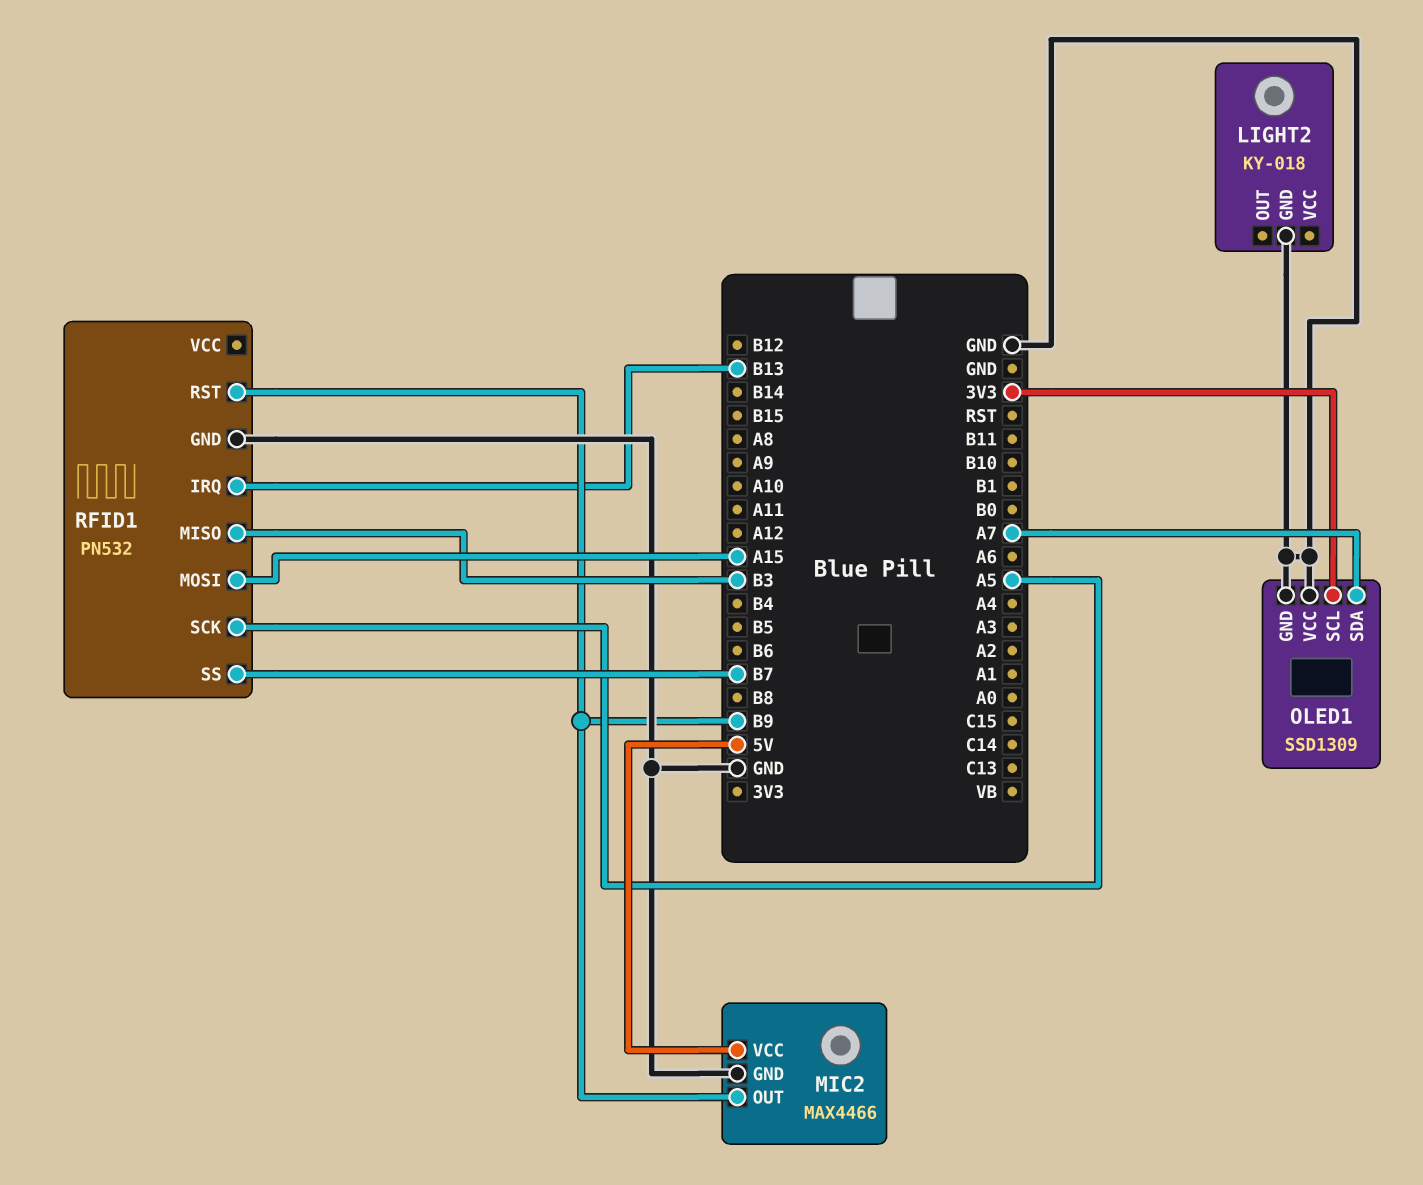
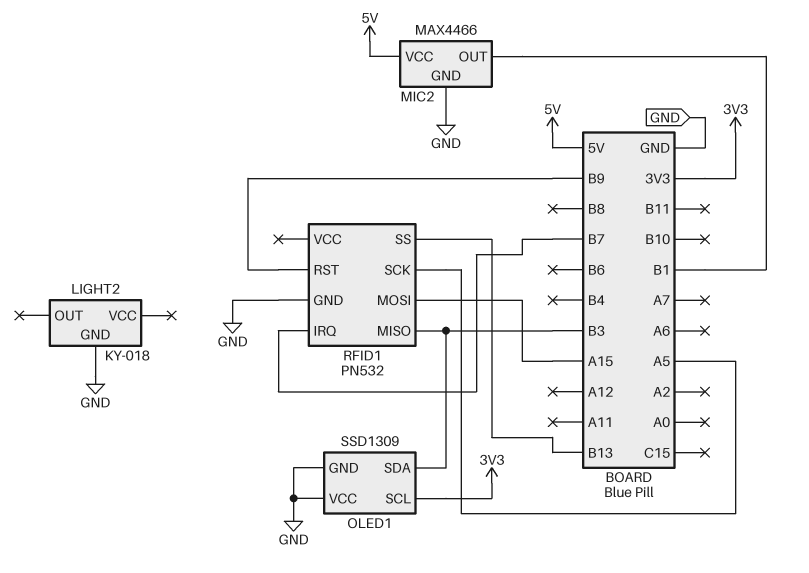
MIC2 pin OUT: B9 -> B1
OLED1 pin SDA: A7 -> B3
RFID1 pin IRQ: B13 -> B7
RFID1 pin SS: B7 -> B13

